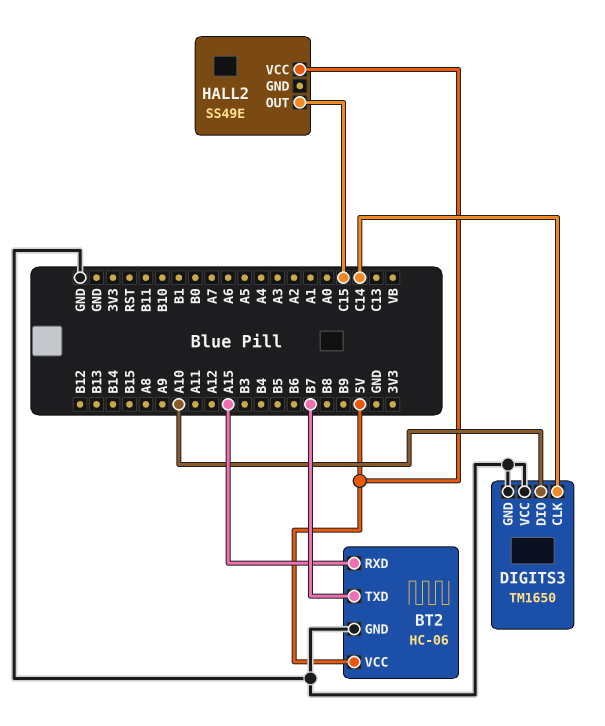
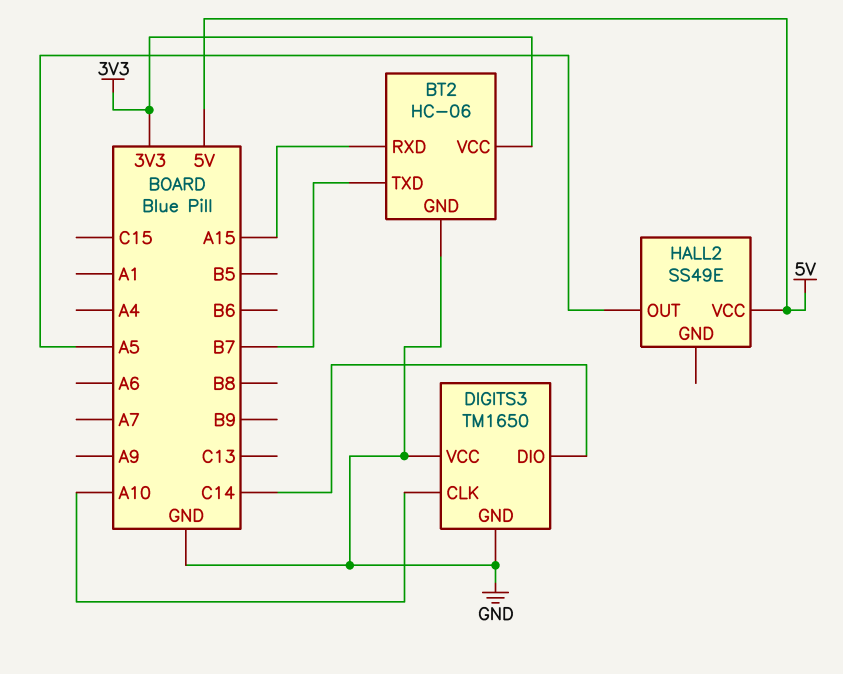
BT2 pin VCC: 5V -> 3V3
DIGITS3 pin CLK: C14 -> A10
DIGITS3 pin DIO: A10 -> C14
HALL2 pin OUT: C15 -> A5

